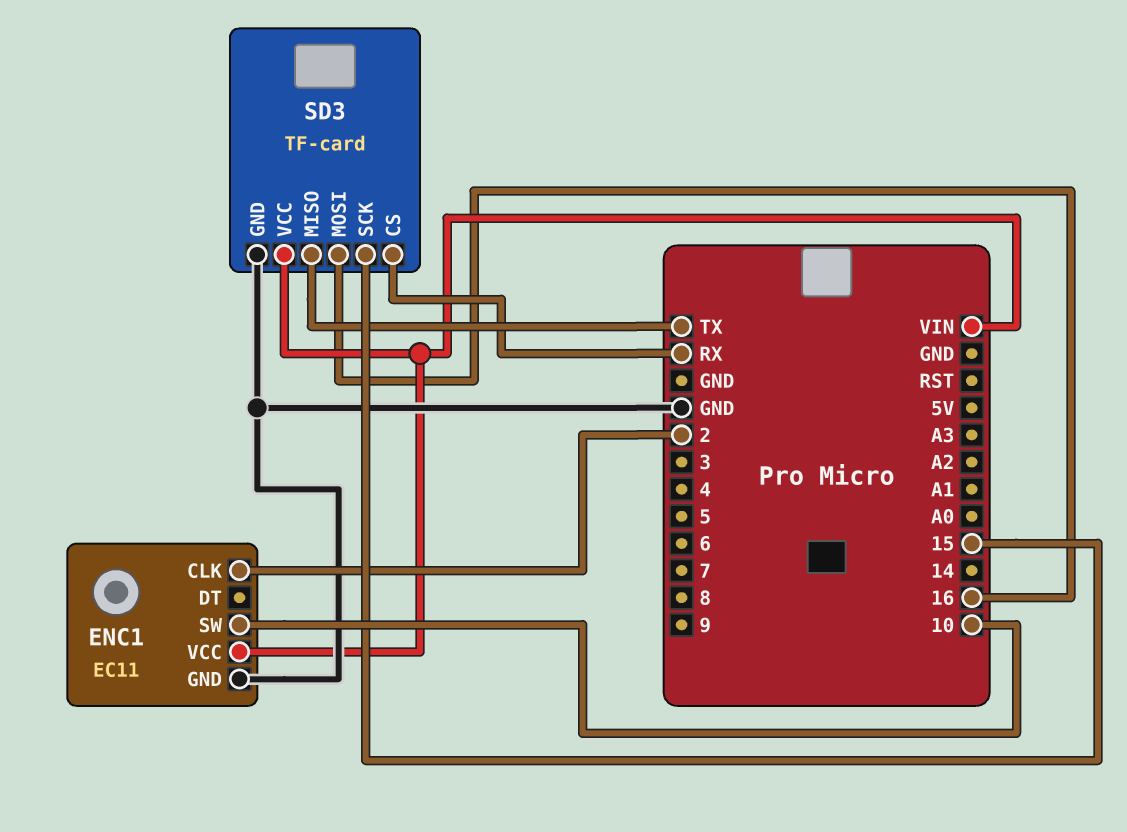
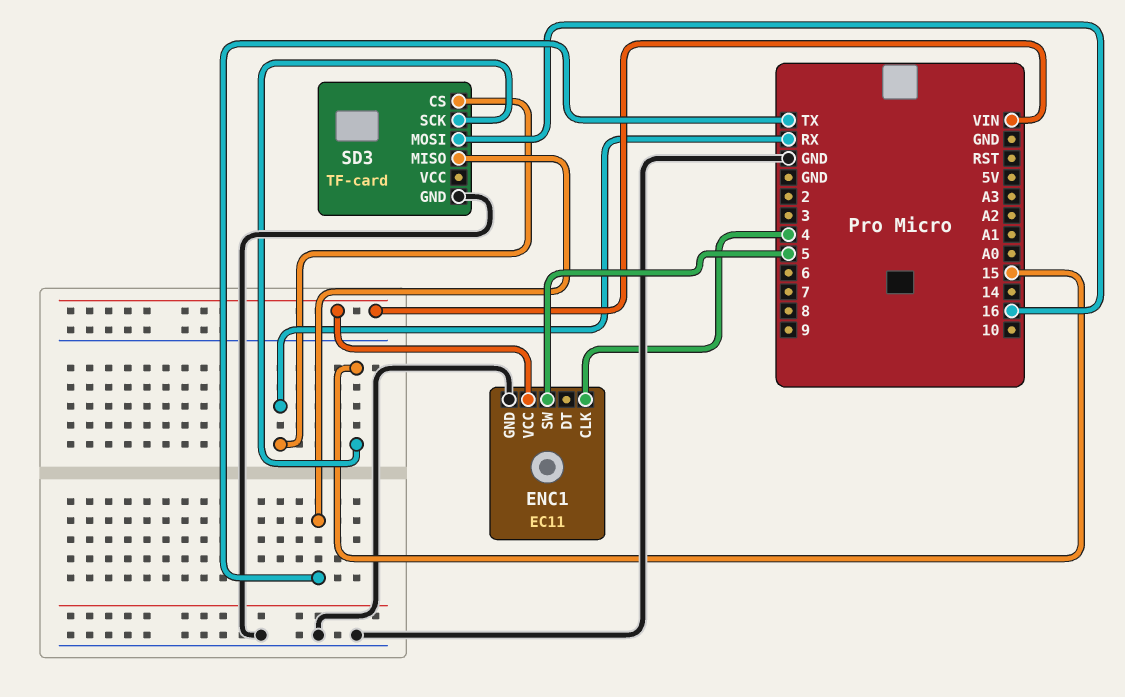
ENC1 pin CLK: 2 -> 4
ENC1 pin SW: 10 -> 5
SD3 pin VCC: VIN -> none

